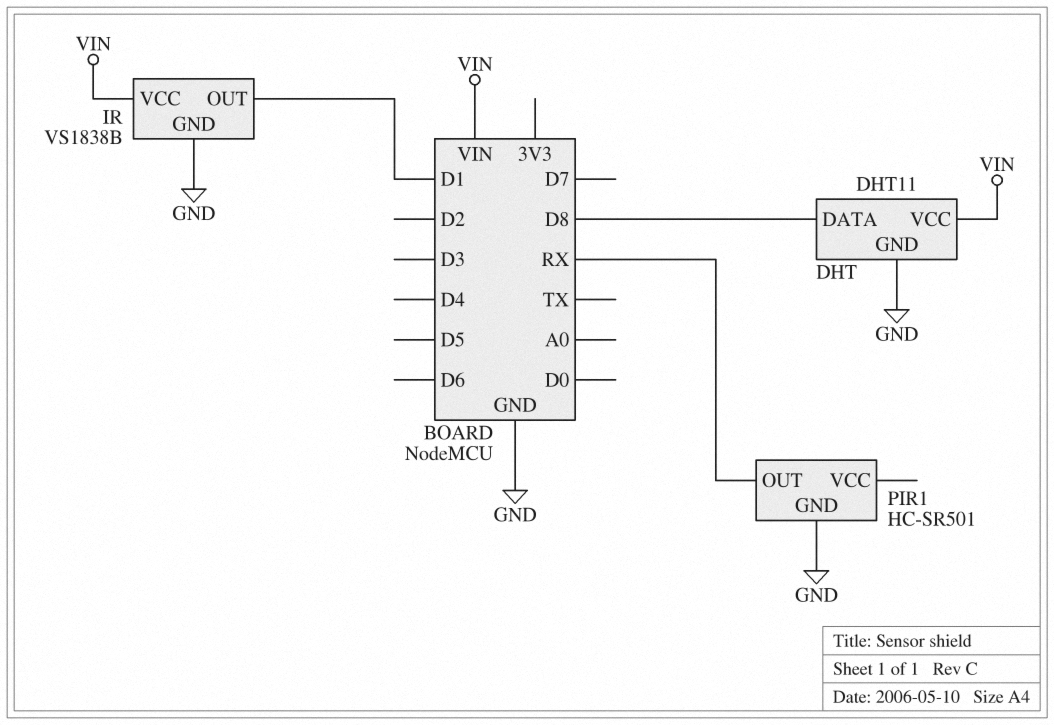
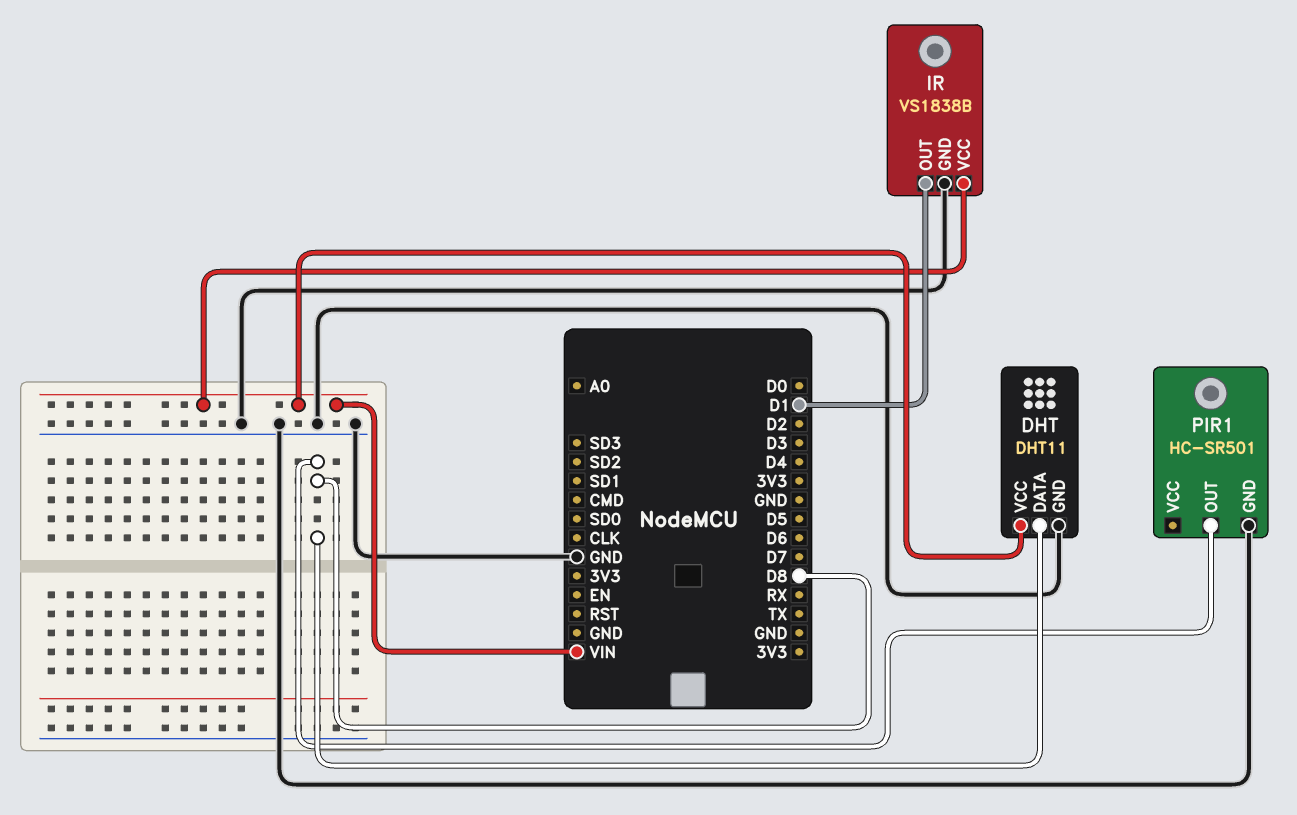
PIR1 pin OUT: RX -> D8

